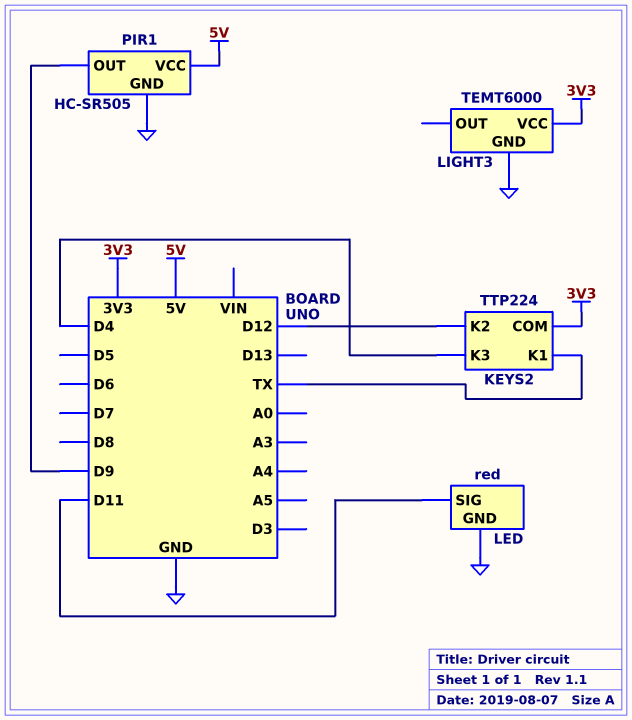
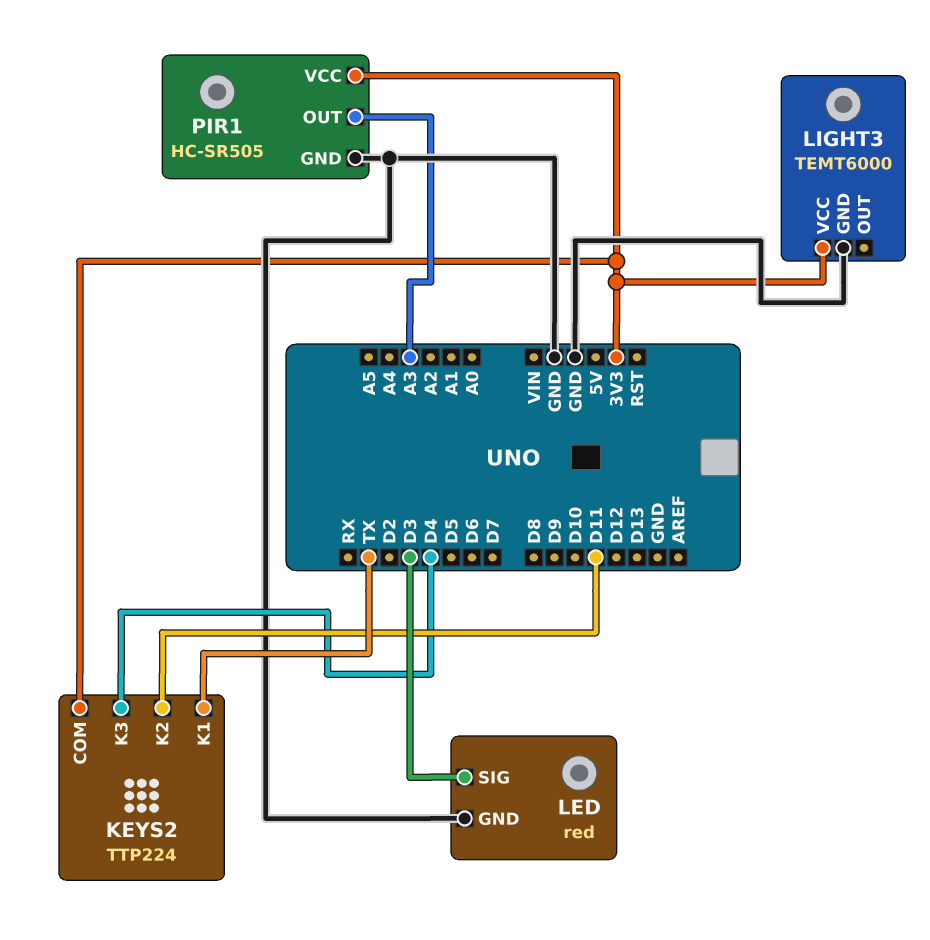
KEYS2 pin K2: D12 -> D11
LED pin SIG: D11 -> D3
PIR1 pin OUT: D9 -> A3
PIR1 pin VCC: 5V -> 3V3

